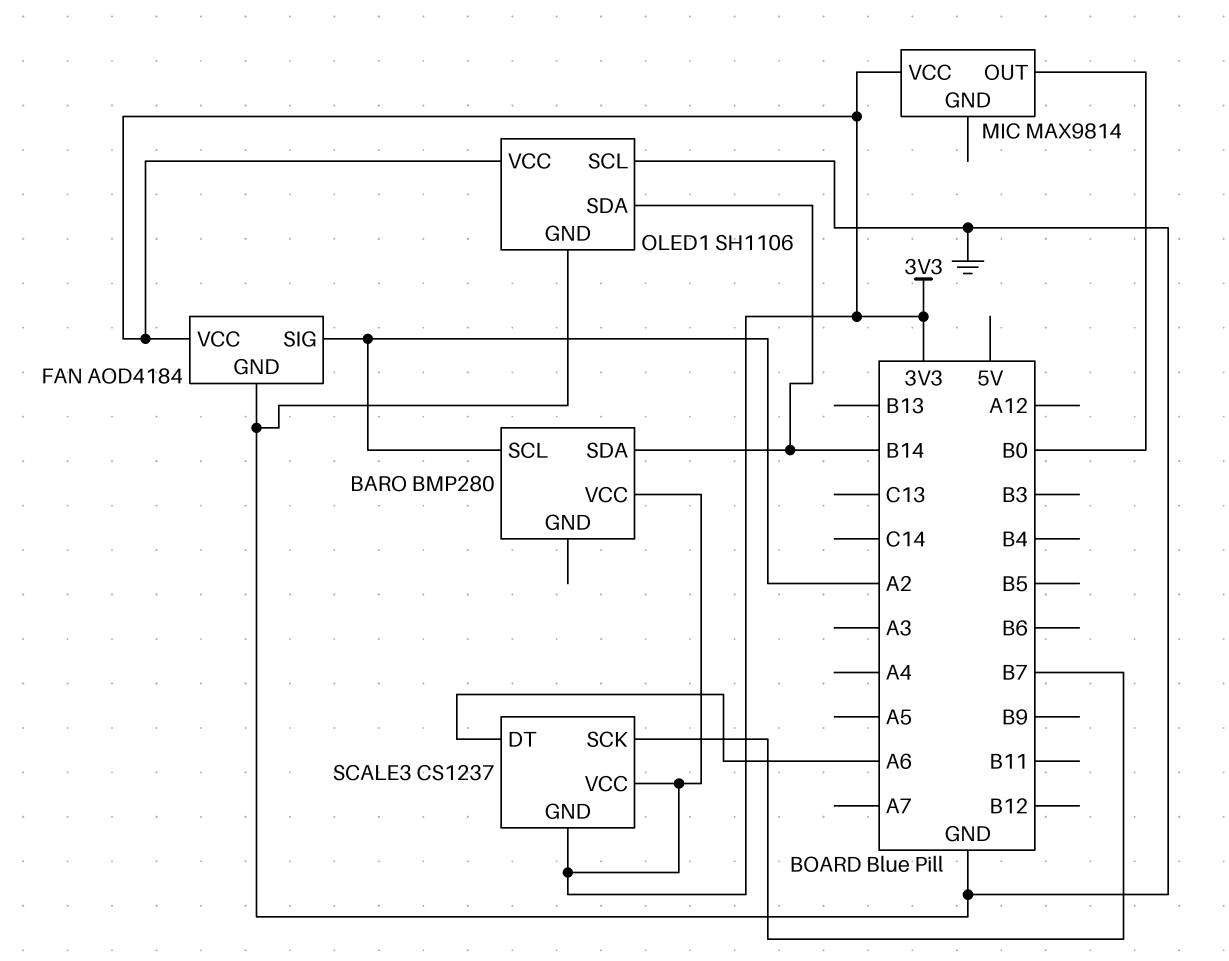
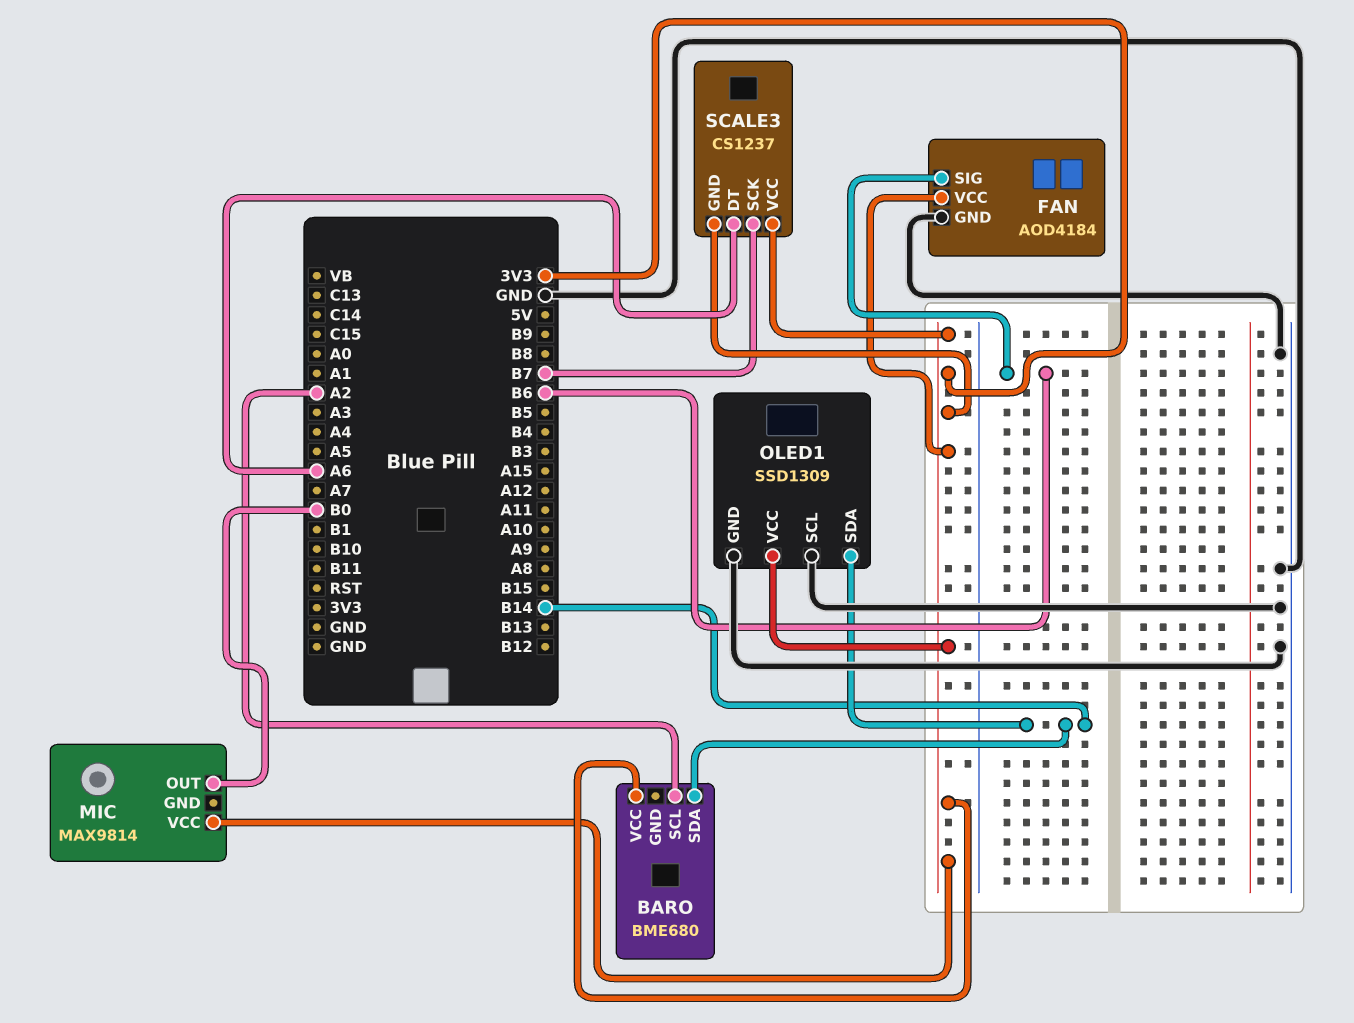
BARO: BMP280 -> BME680
FAN pin SIG: A2 -> B6
OLED1: SH1106 -> SSD1309

